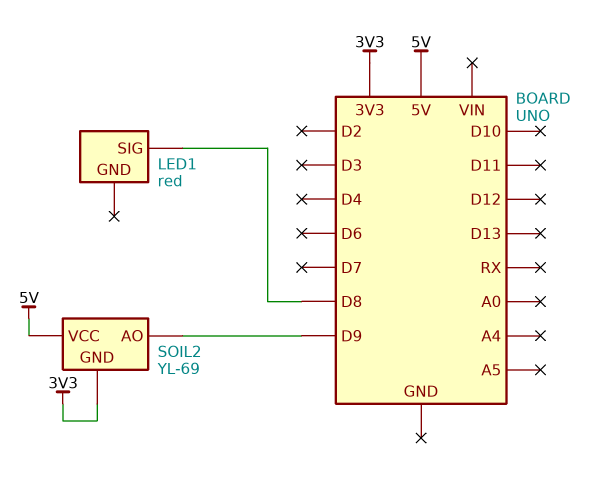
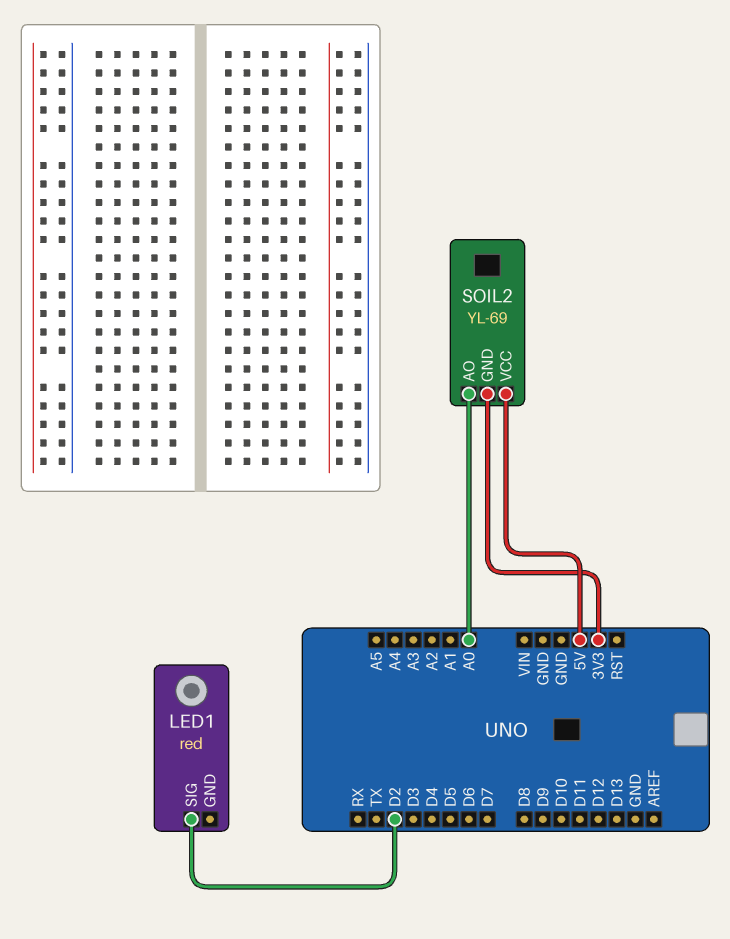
LED1 pin SIG: D8 -> D2
SOIL2 pin AO: D9 -> A0

